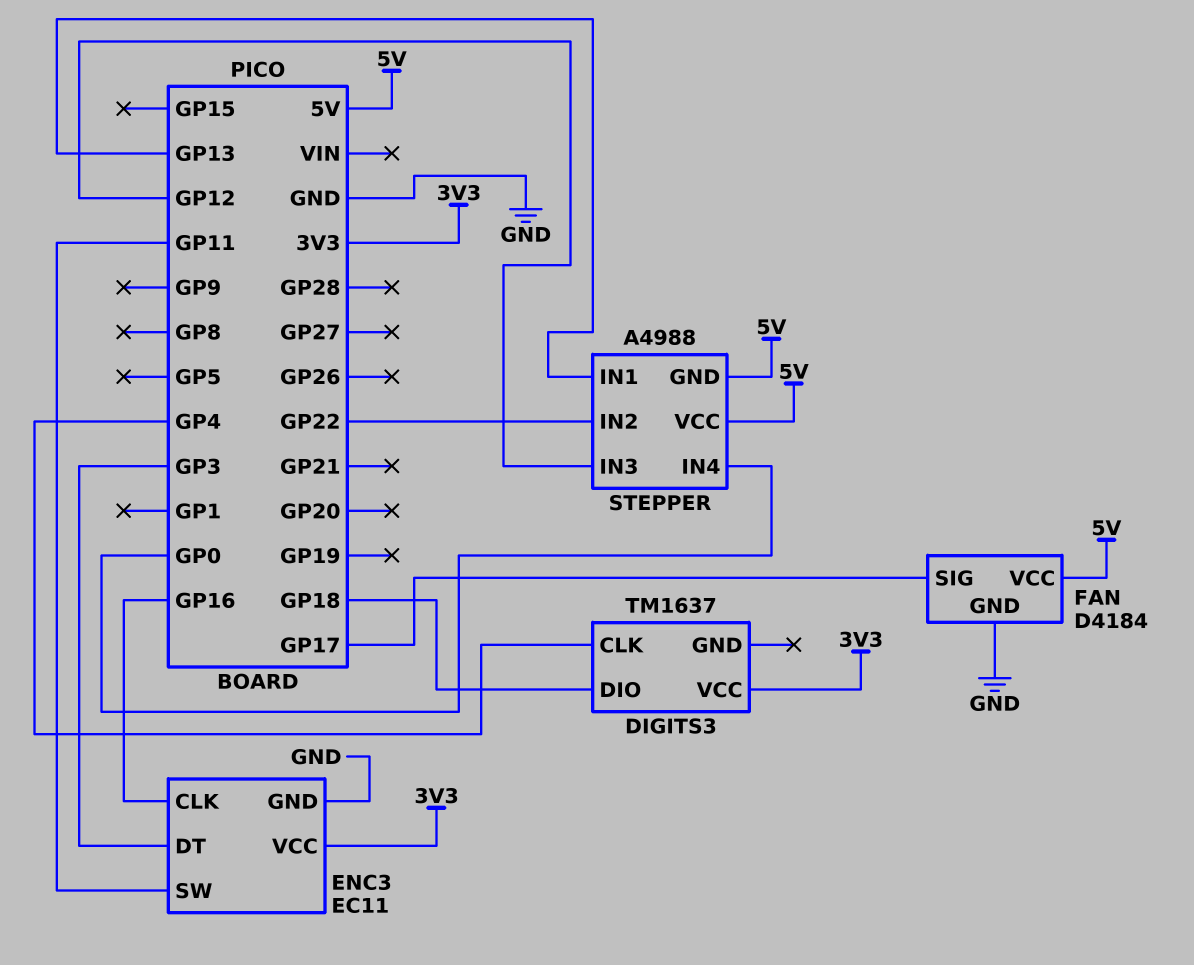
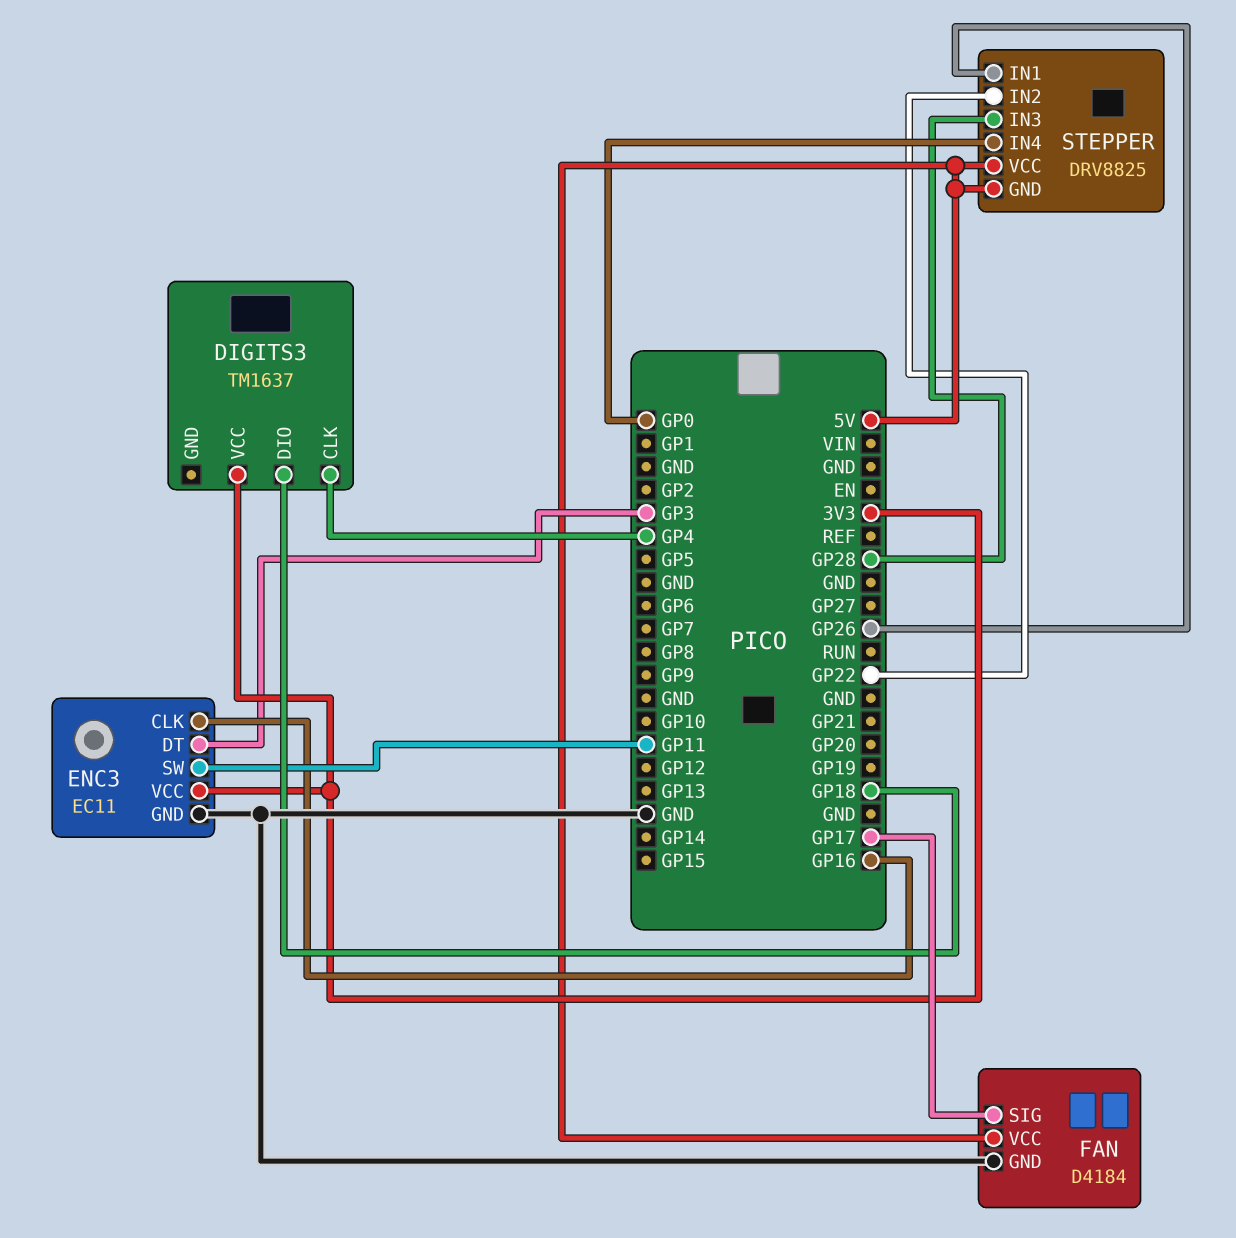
STEPPER: A4988 -> DRV8825
STEPPER pin IN1: GP13 -> GP26
STEPPER pin IN3: GP12 -> GP28

